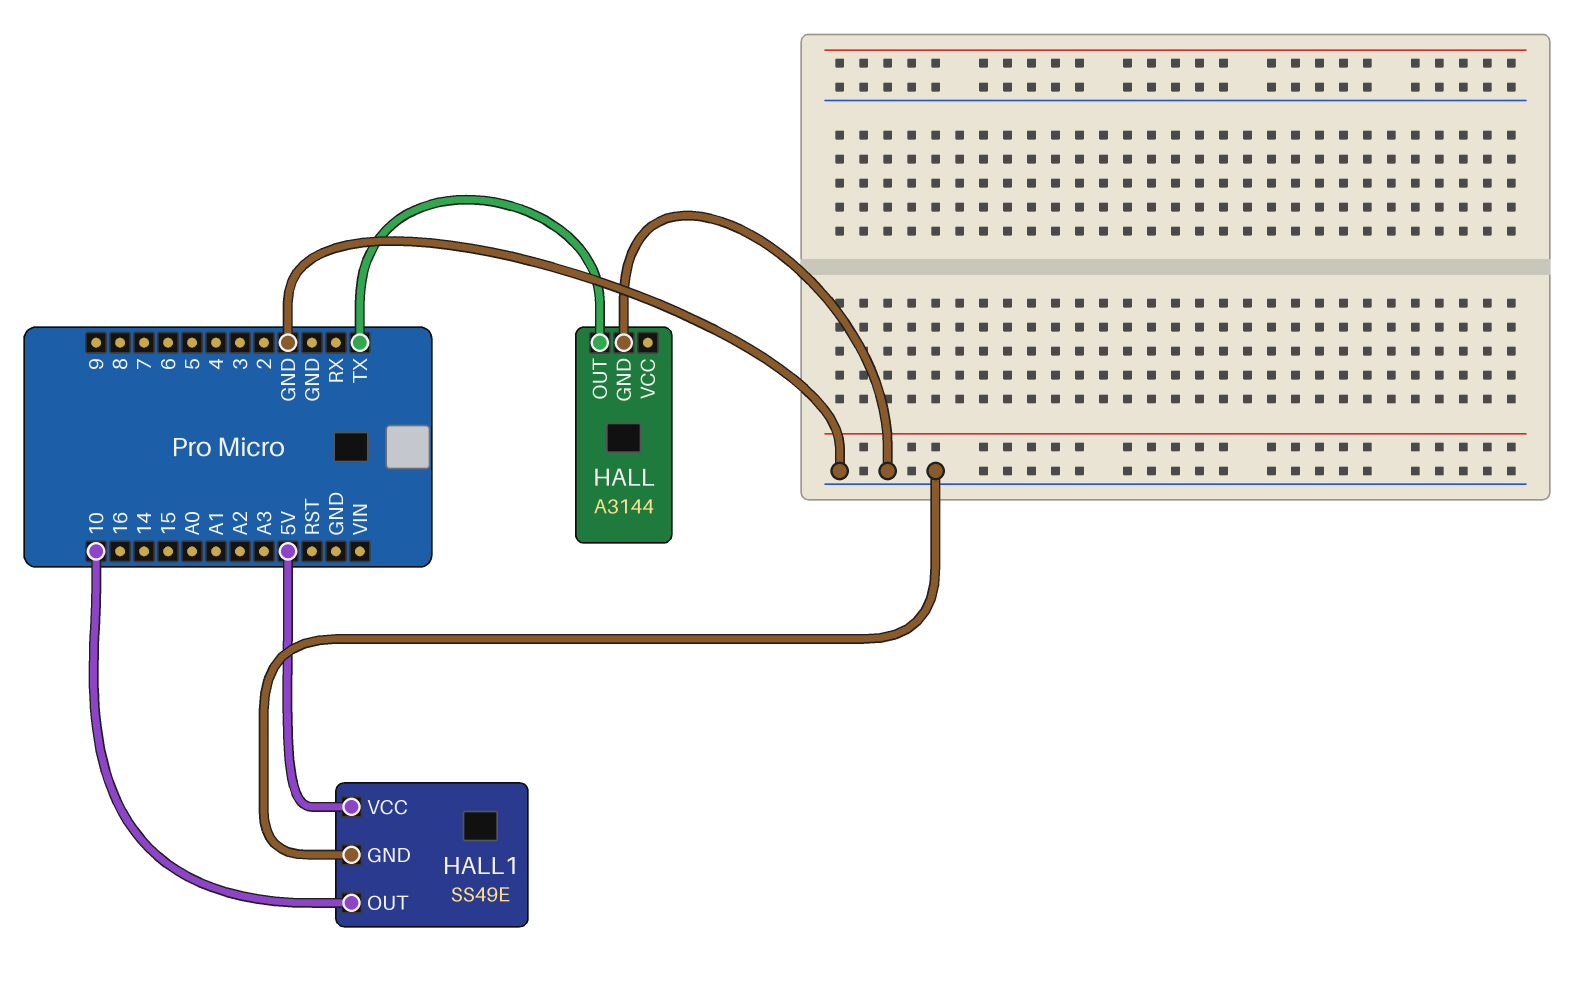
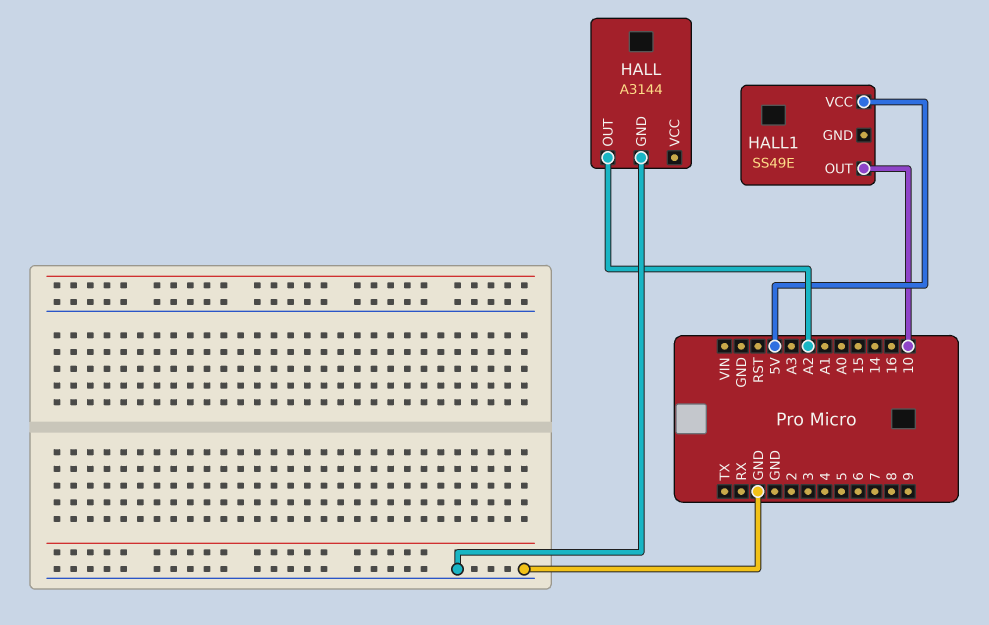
HALL pin OUT: TX -> A2
HALL1 pin GND: GND -> none

